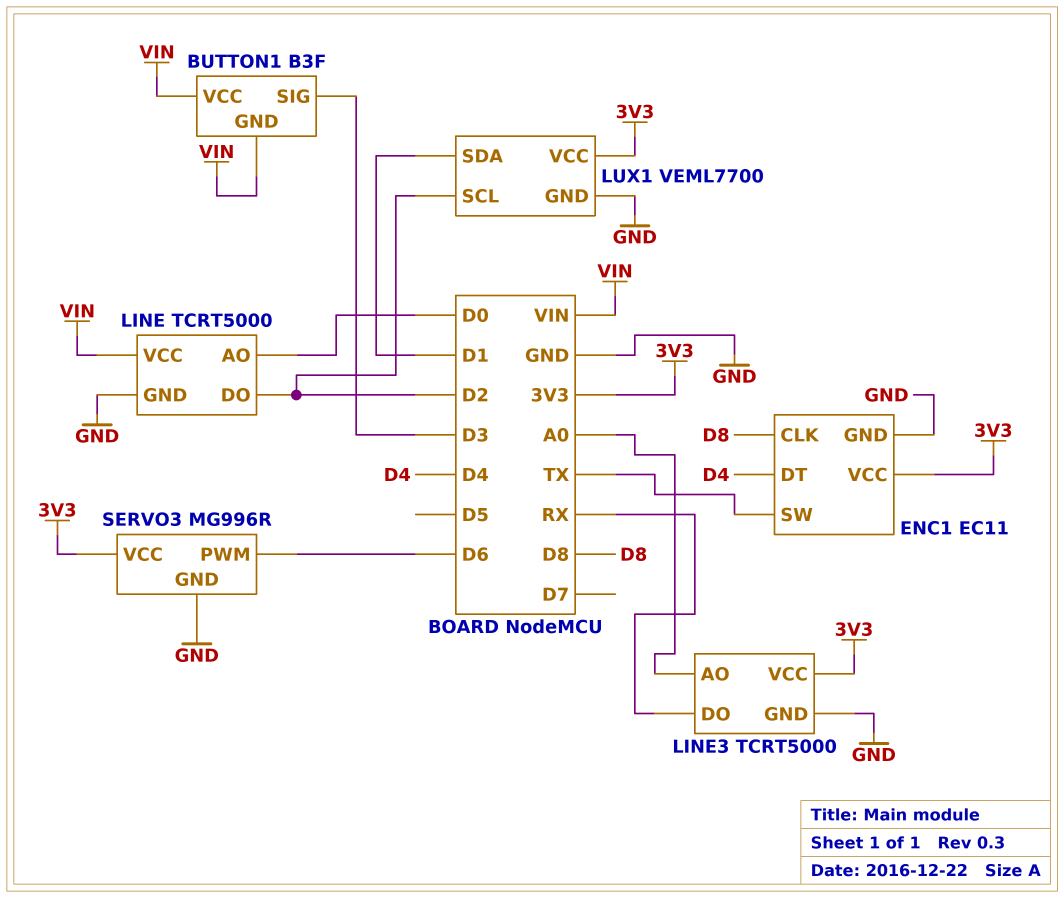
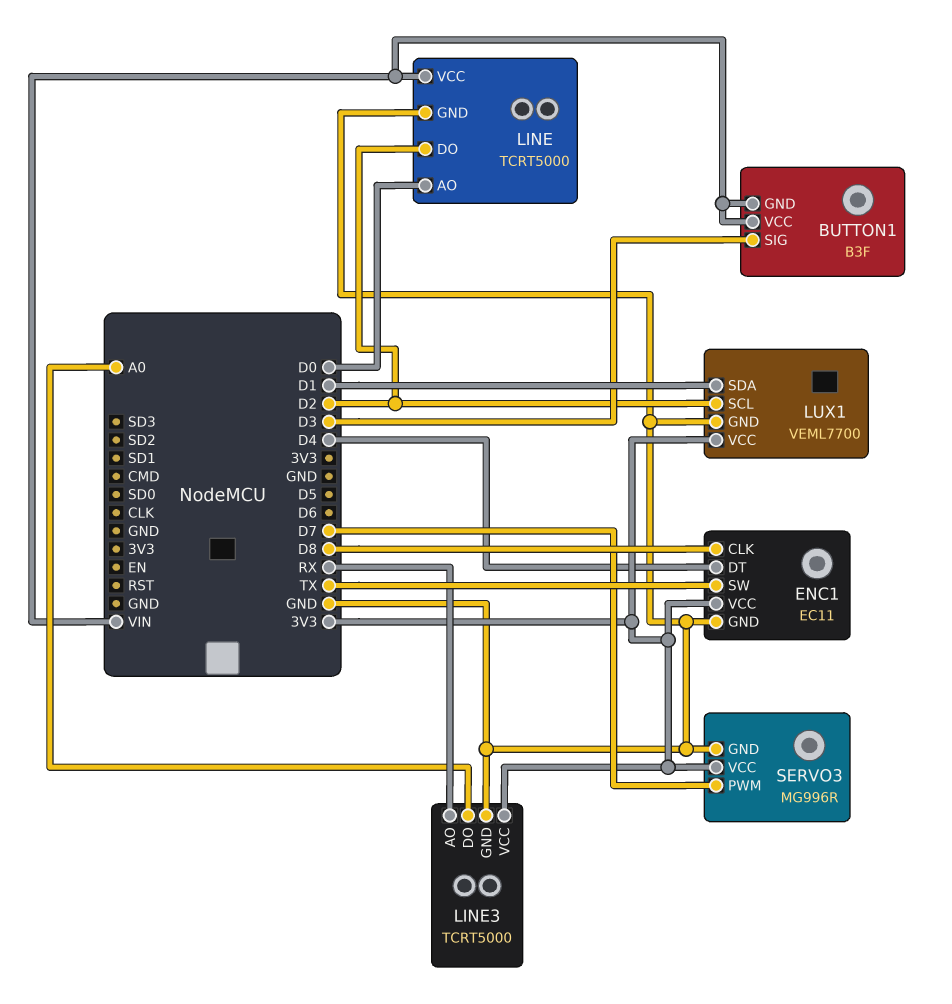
LINE3 pin AO: A0 -> RX
LINE3 pin DO: RX -> A0
SERVO3 pin PWM: D6 -> D7

